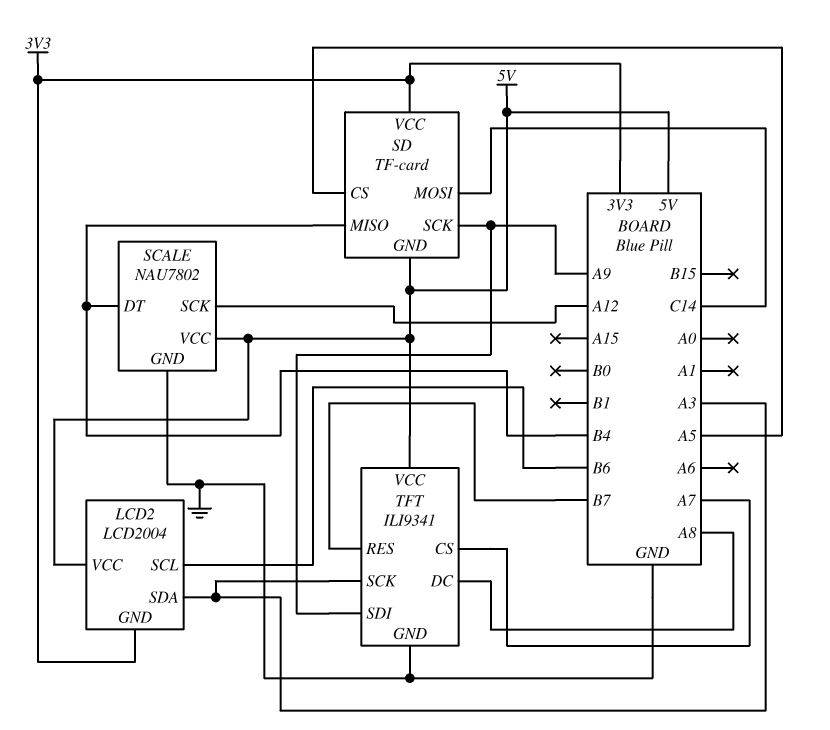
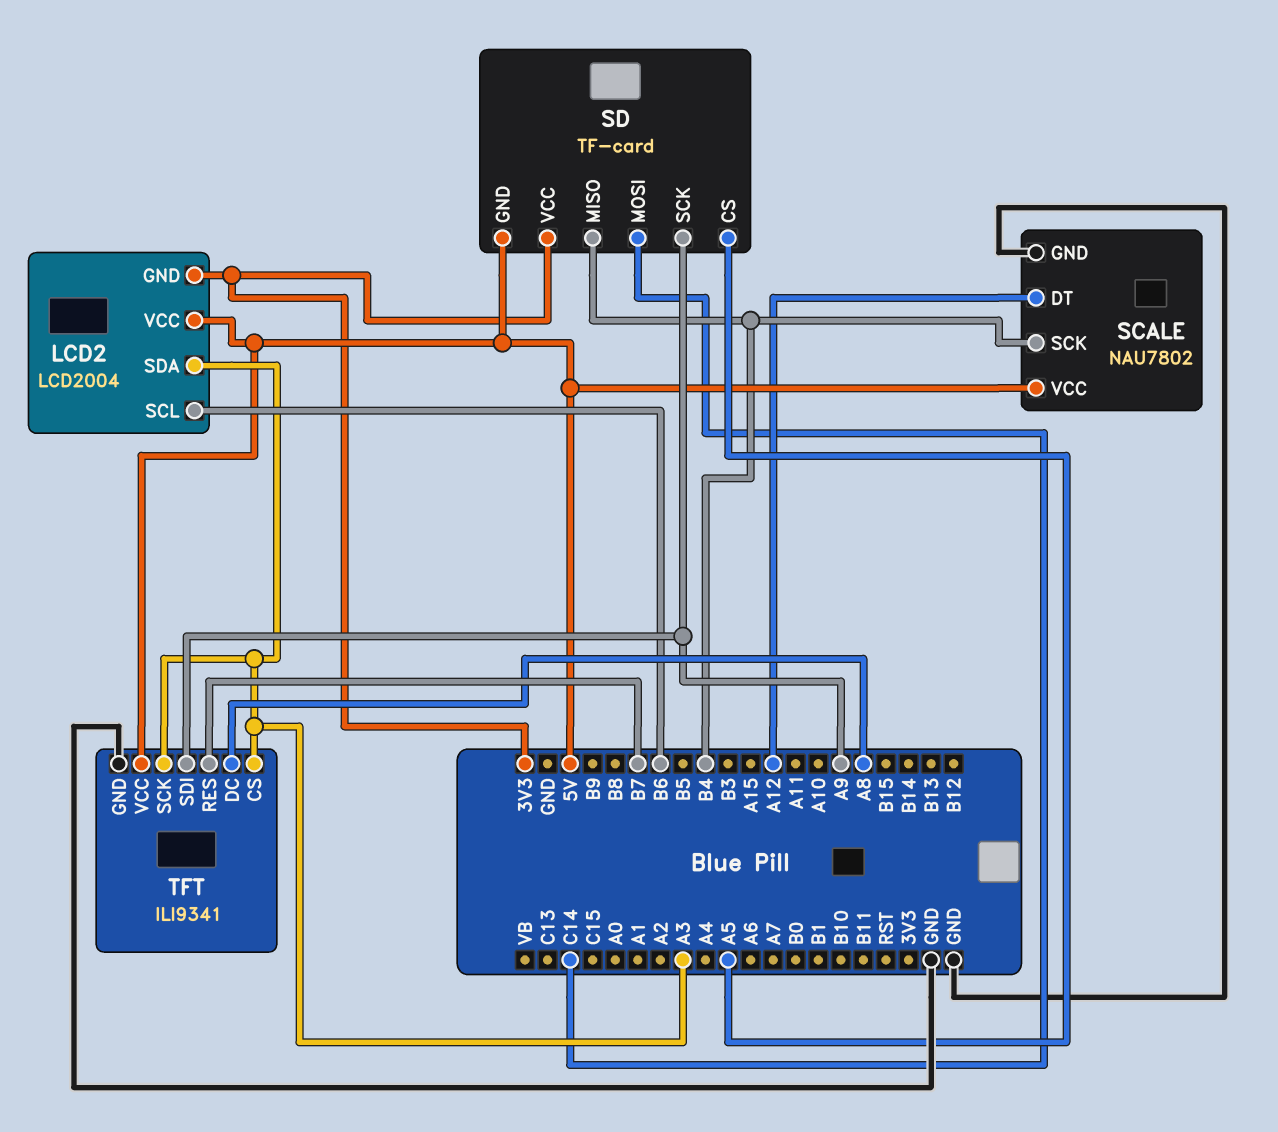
SCALE pin DT: B4 -> A12
SCALE pin SCK: A12 -> B4
TFT pin CS: A7 -> A3

